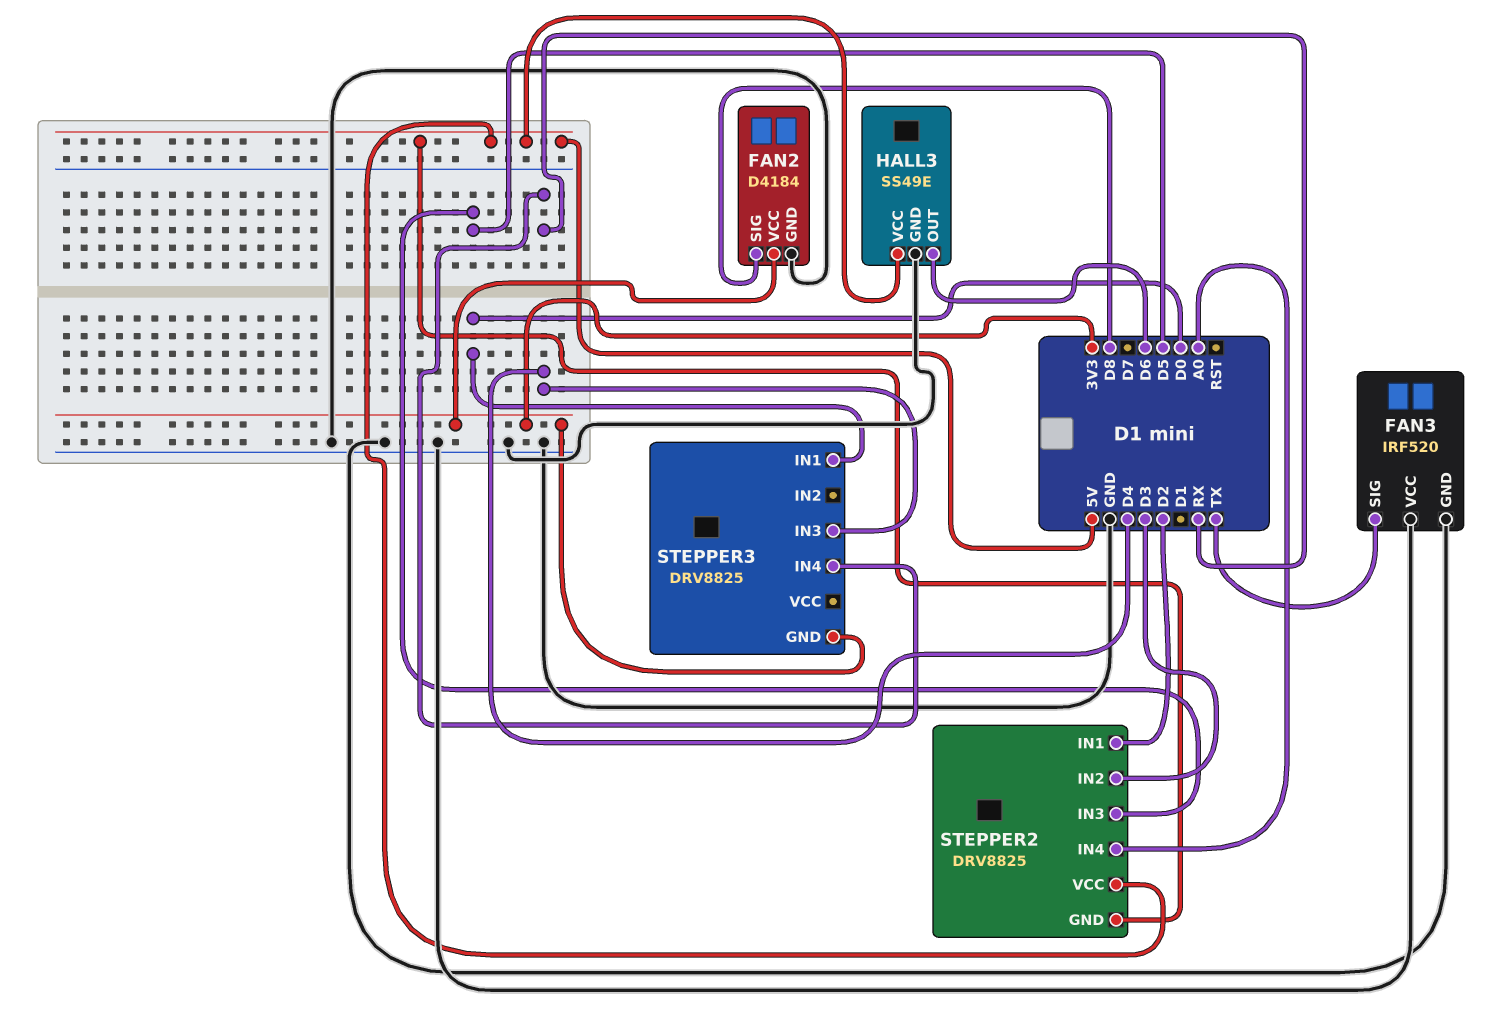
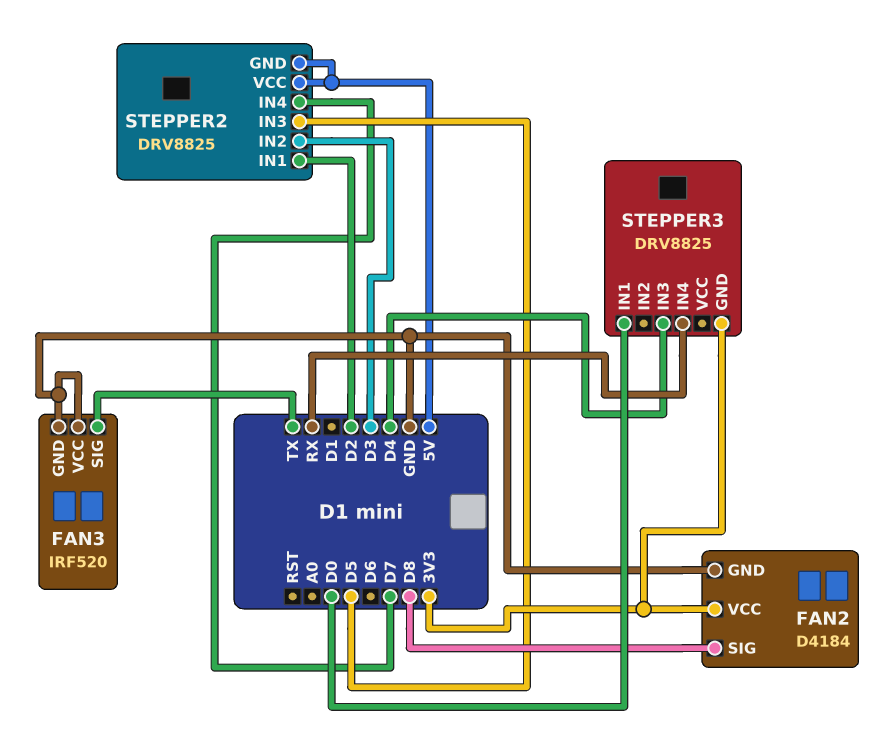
HALL3: SS49E -> none
HALL3 pin GND: GND -> none
HALL3 pin OUT: D6 -> none
HALL3 pin VCC: 5V -> none
STEPPER2 pin IN4: A0 -> D7

